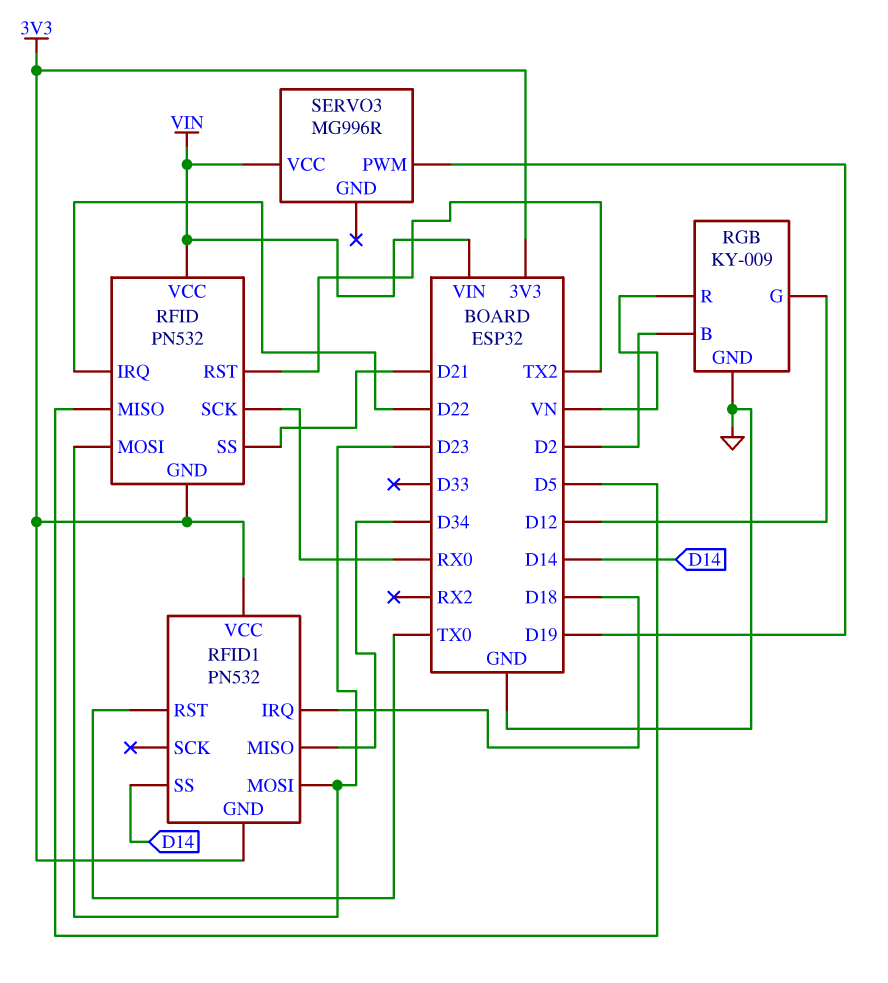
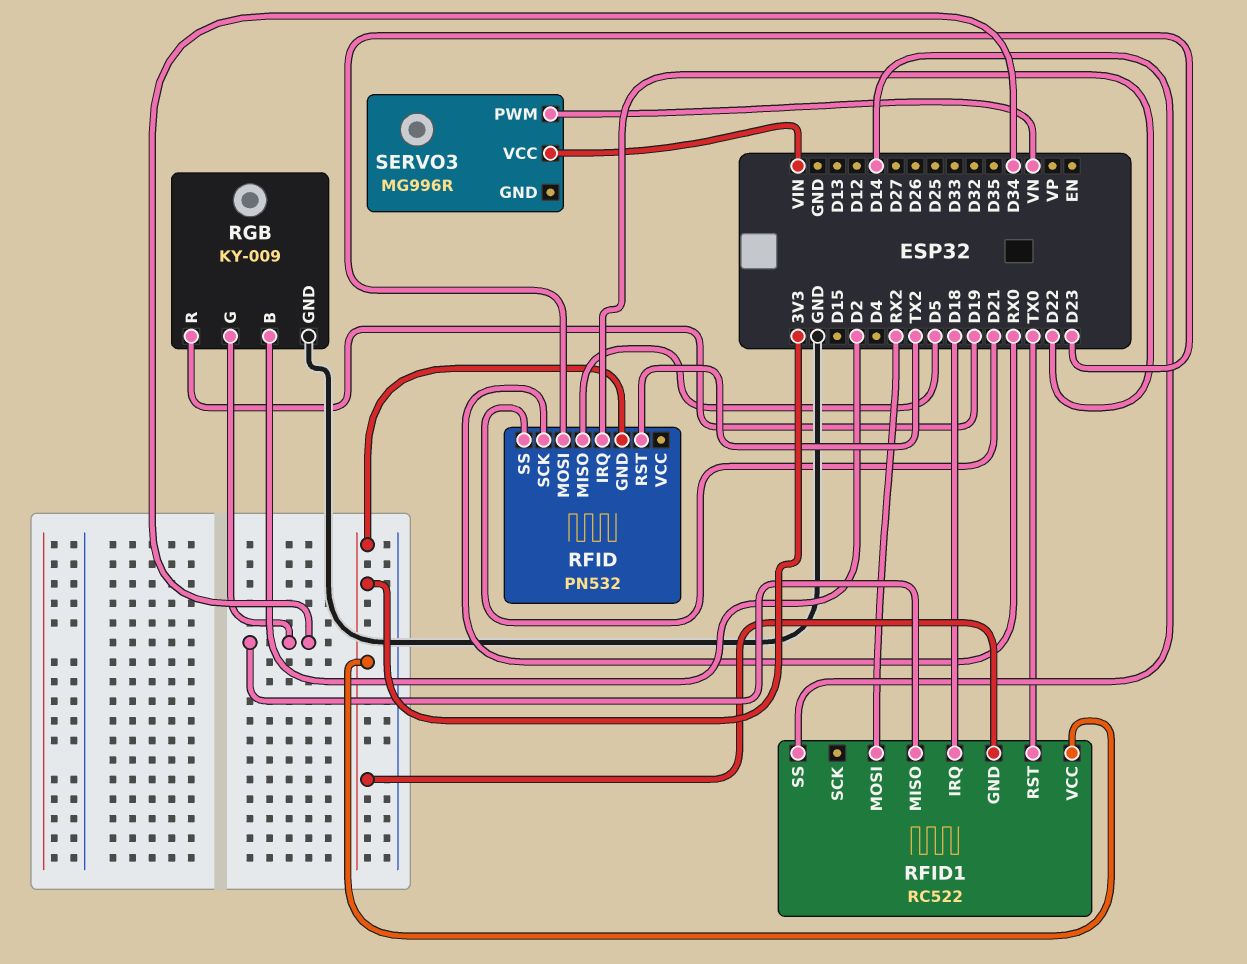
RFID pin VCC: VIN -> none
RFID1: PN532 -> RC522
RFID1 pin MOSI: D23 -> RX2
RGB pin G: D12 -> D34
RGB pin R: VN -> D19
SERVO3 pin PWM: D19 -> VN

